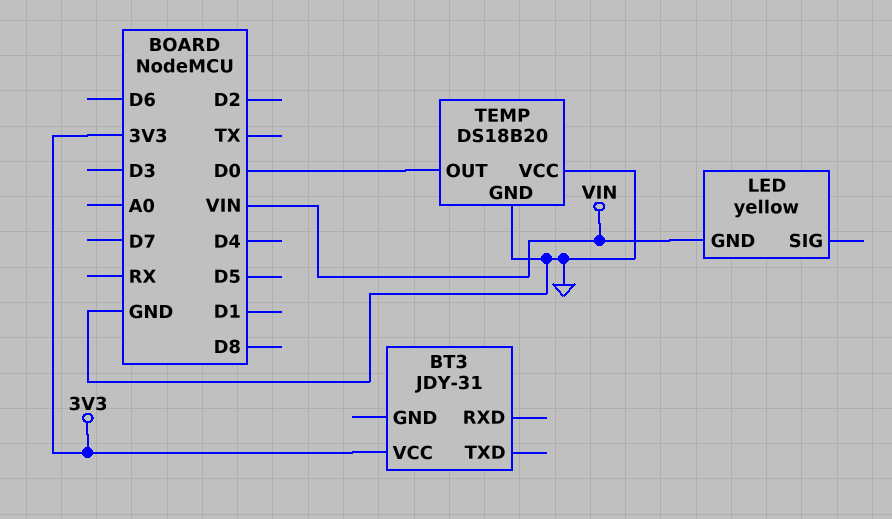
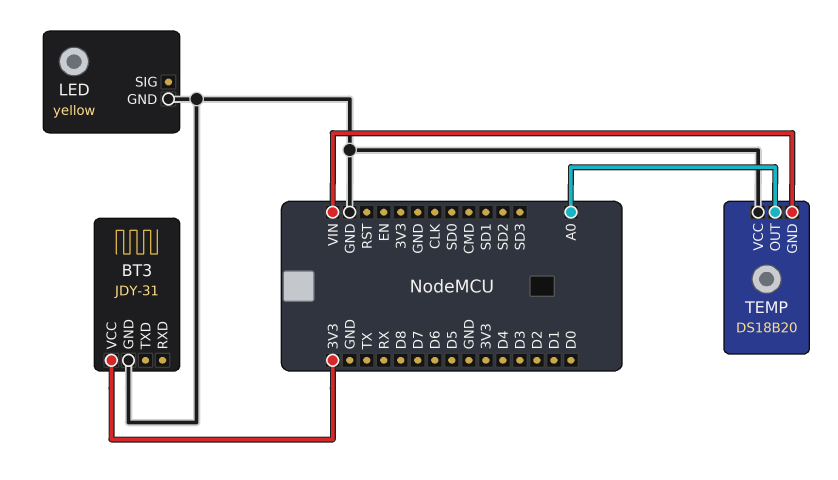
BT3 pin GND: none -> GND
LED pin GND: VIN -> GND
TEMP pin GND: GND -> VIN
TEMP pin OUT: D0 -> A0

